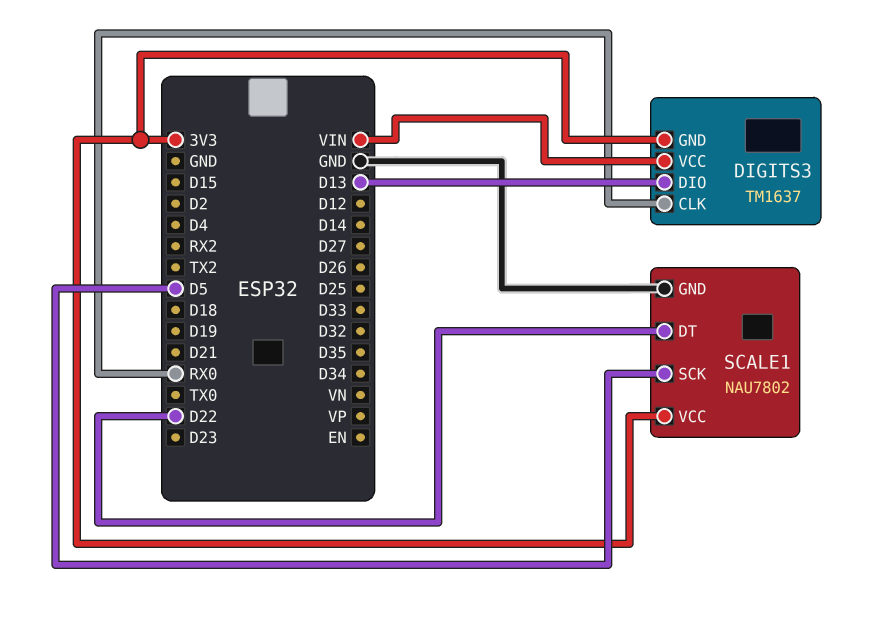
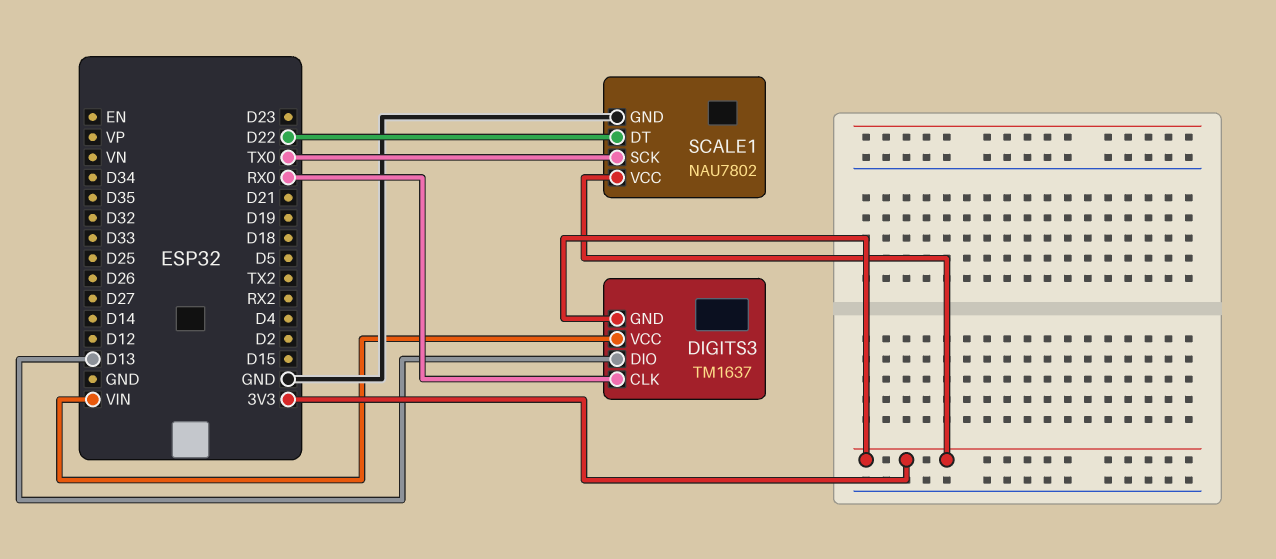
SCALE1 pin SCK: D5 -> TX0

